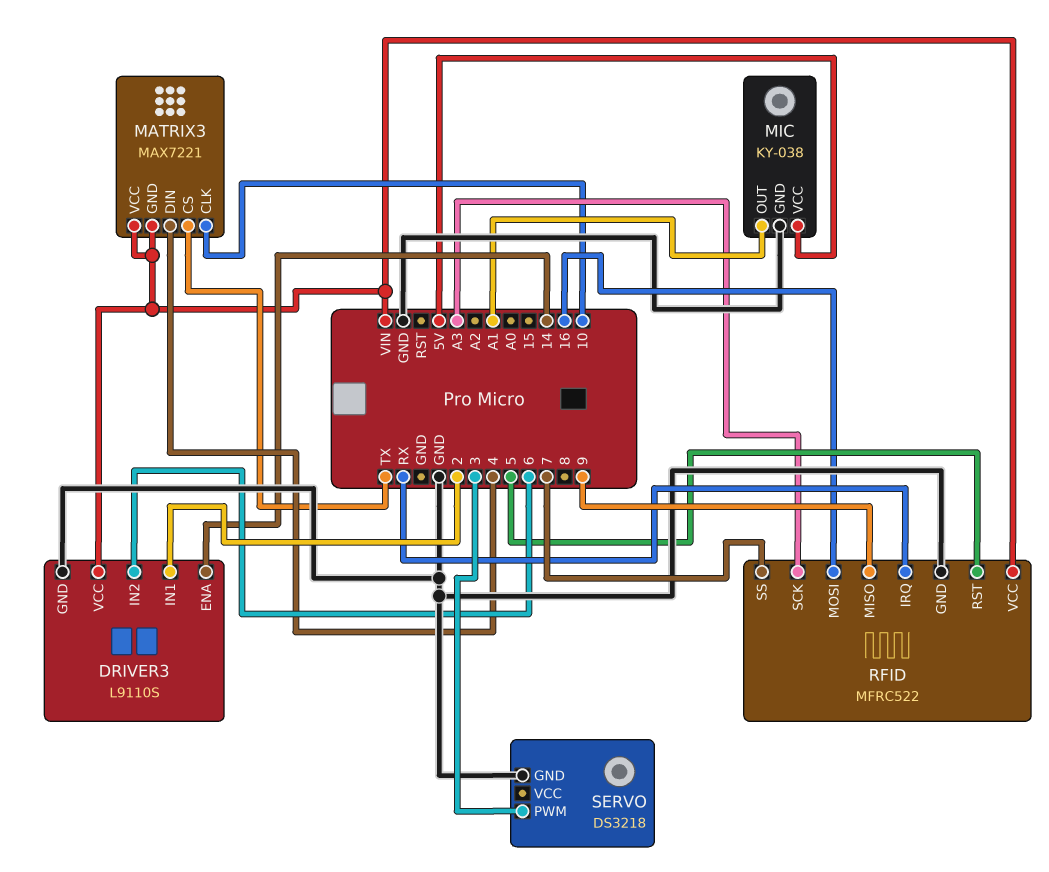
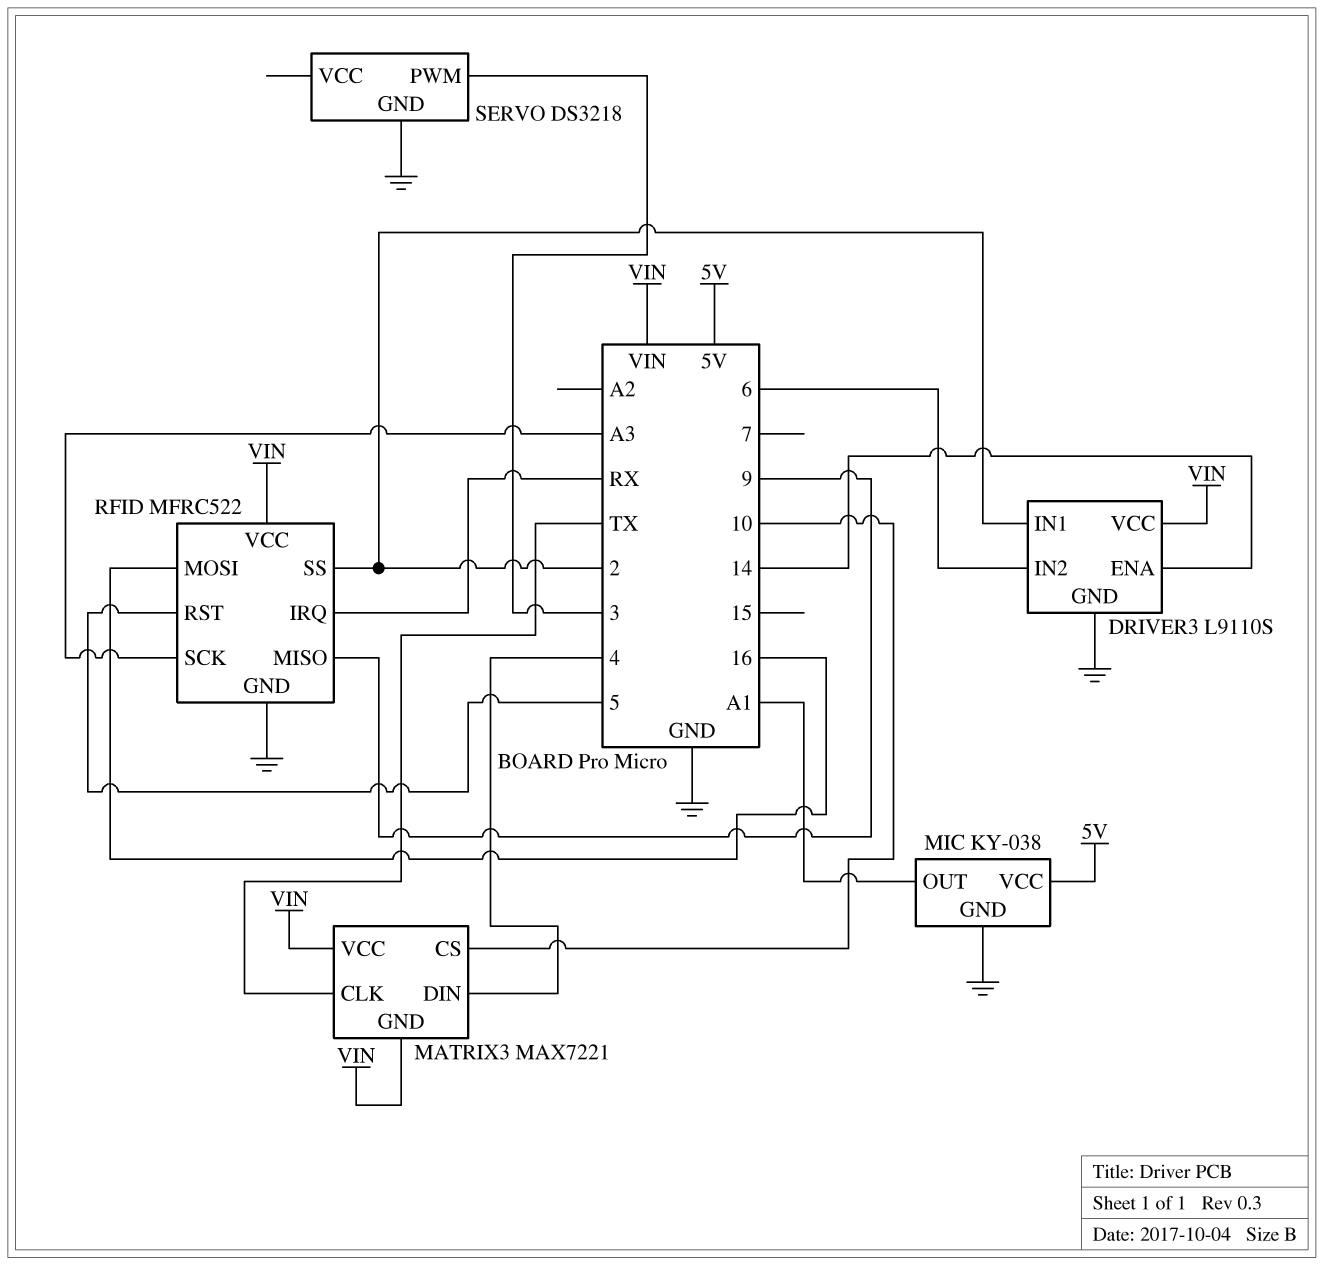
MATRIX3 pin CLK: 10 -> TX
MATRIX3 pin CS: TX -> 10
RFID pin SS: 7 -> 2

